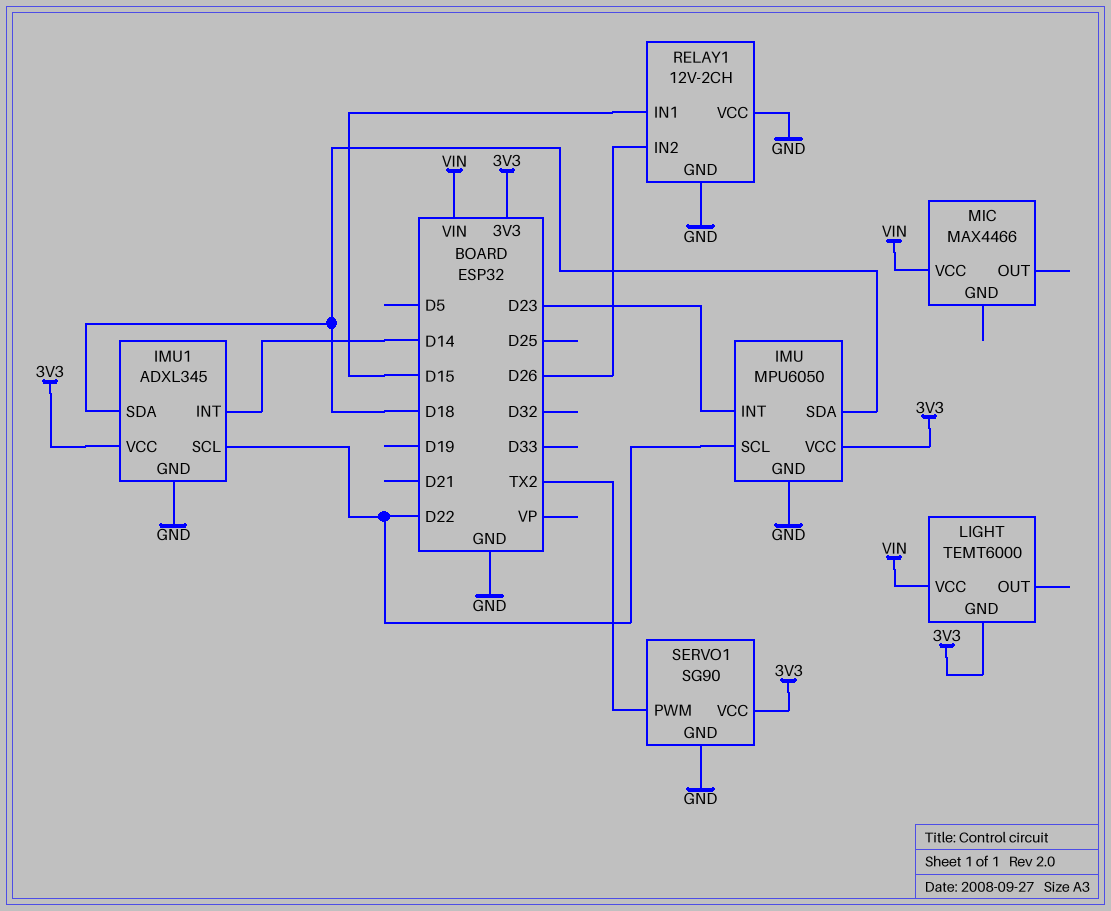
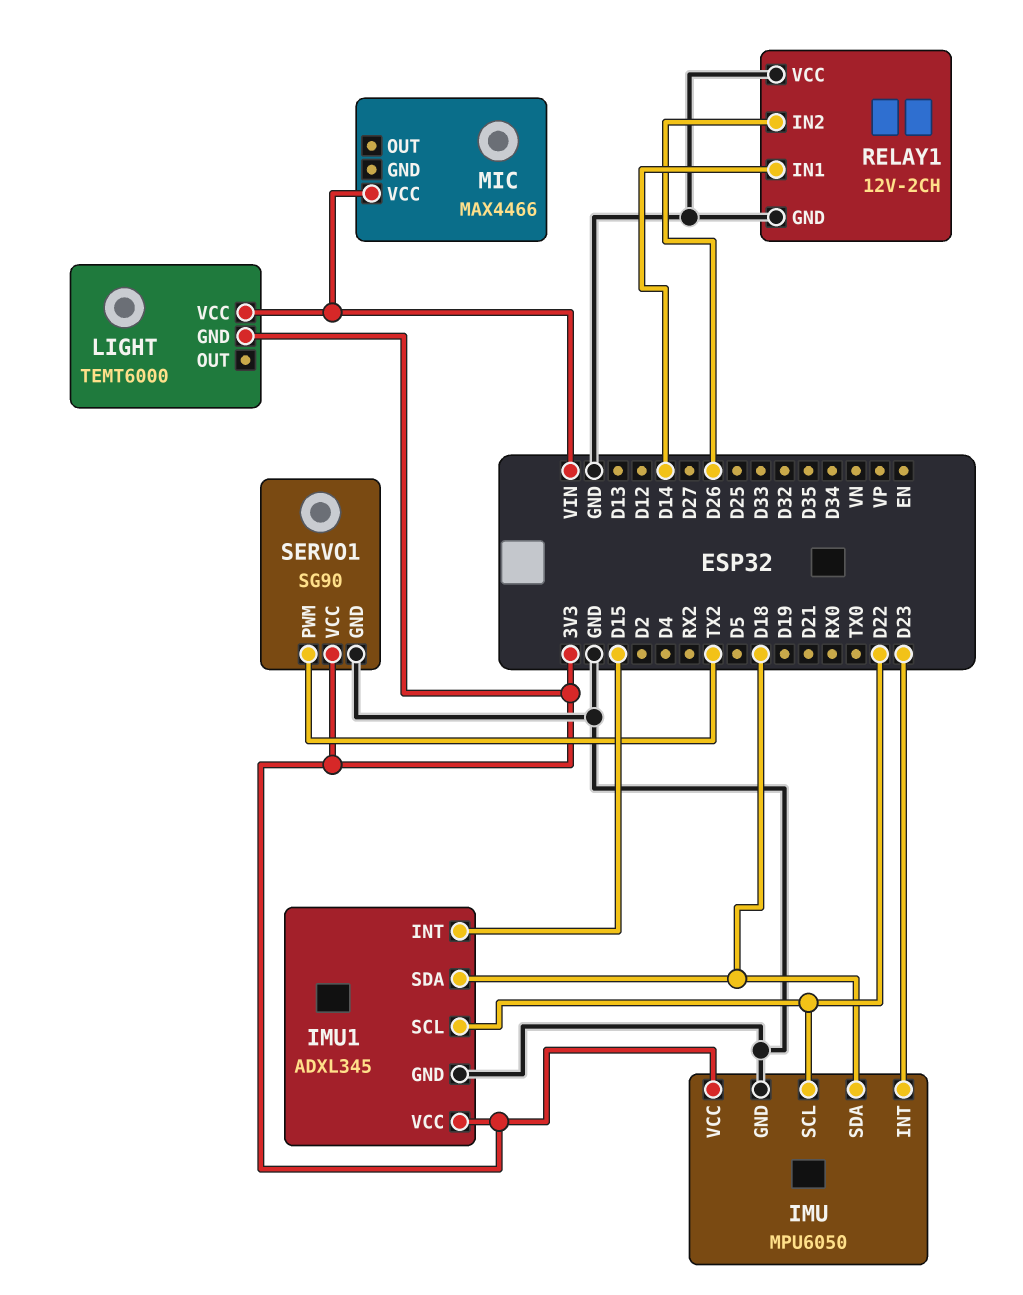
IMU1 pin INT: D14 -> D15
RELAY1 pin IN1: D15 -> D14

